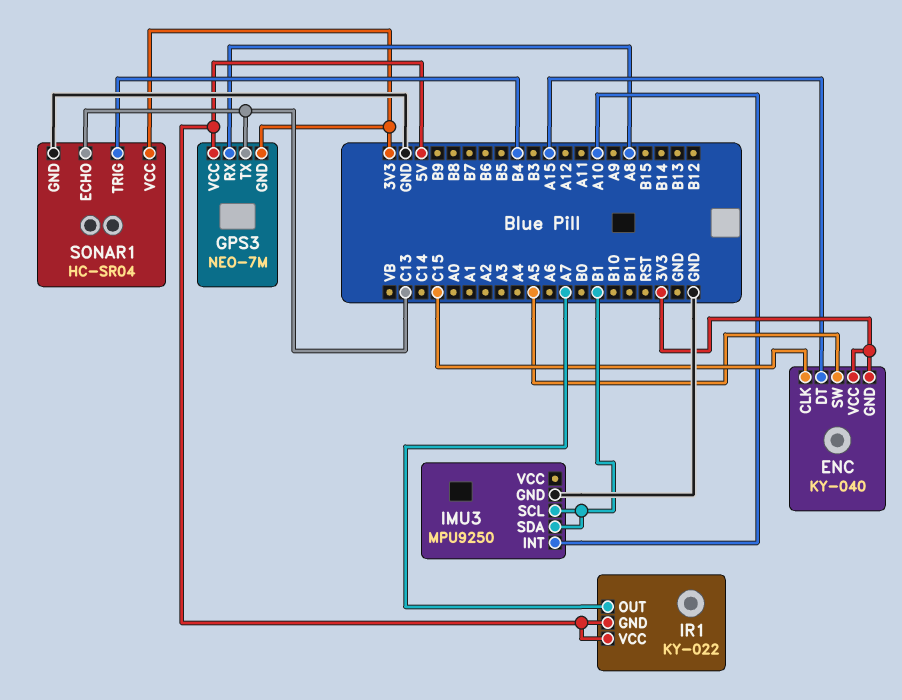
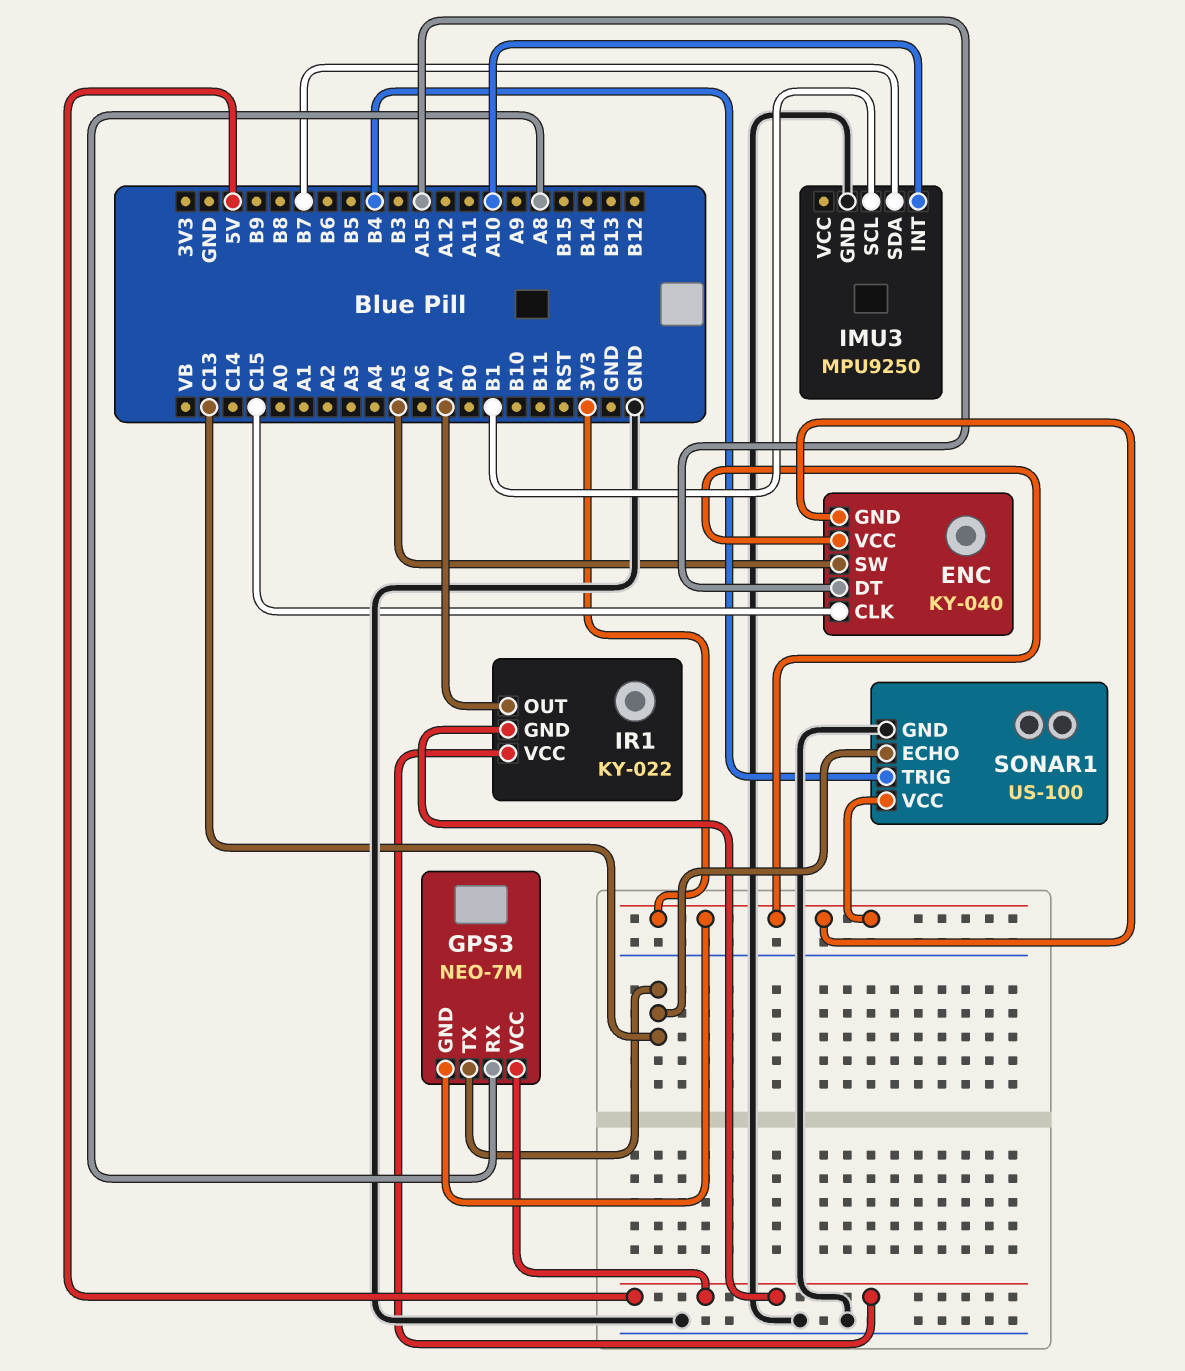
IMU3 pin SDA: B1 -> B7
SONAR1: HC-SR04 -> US-100

